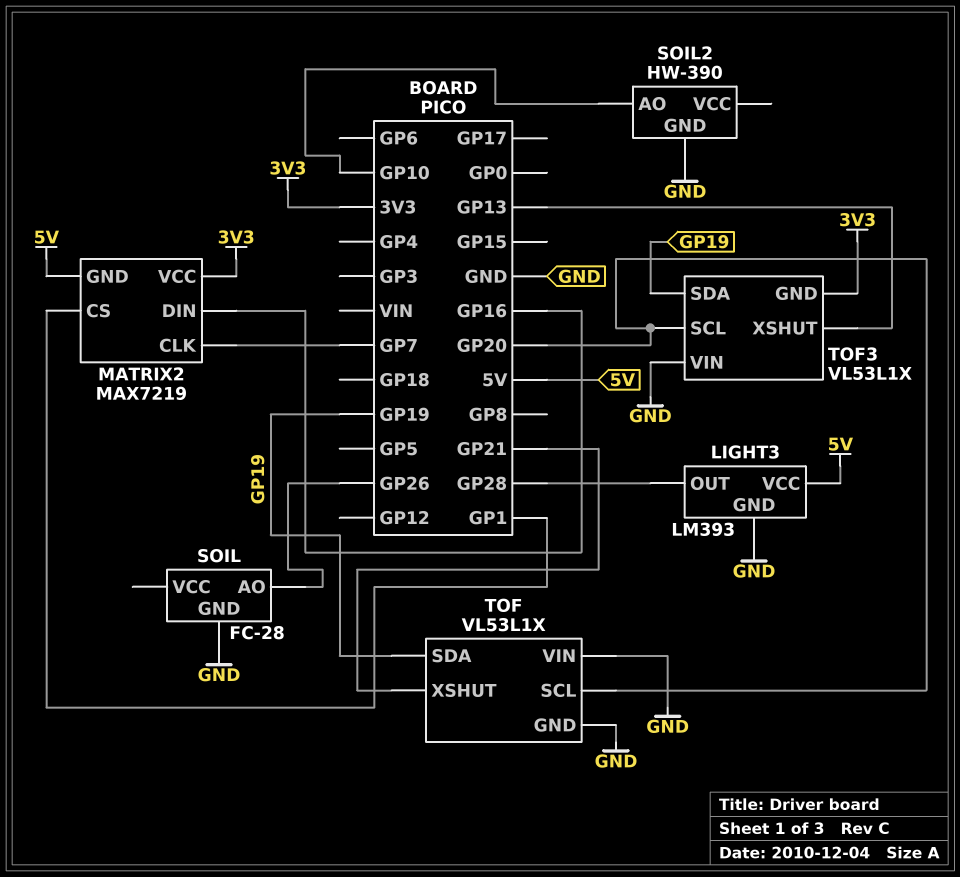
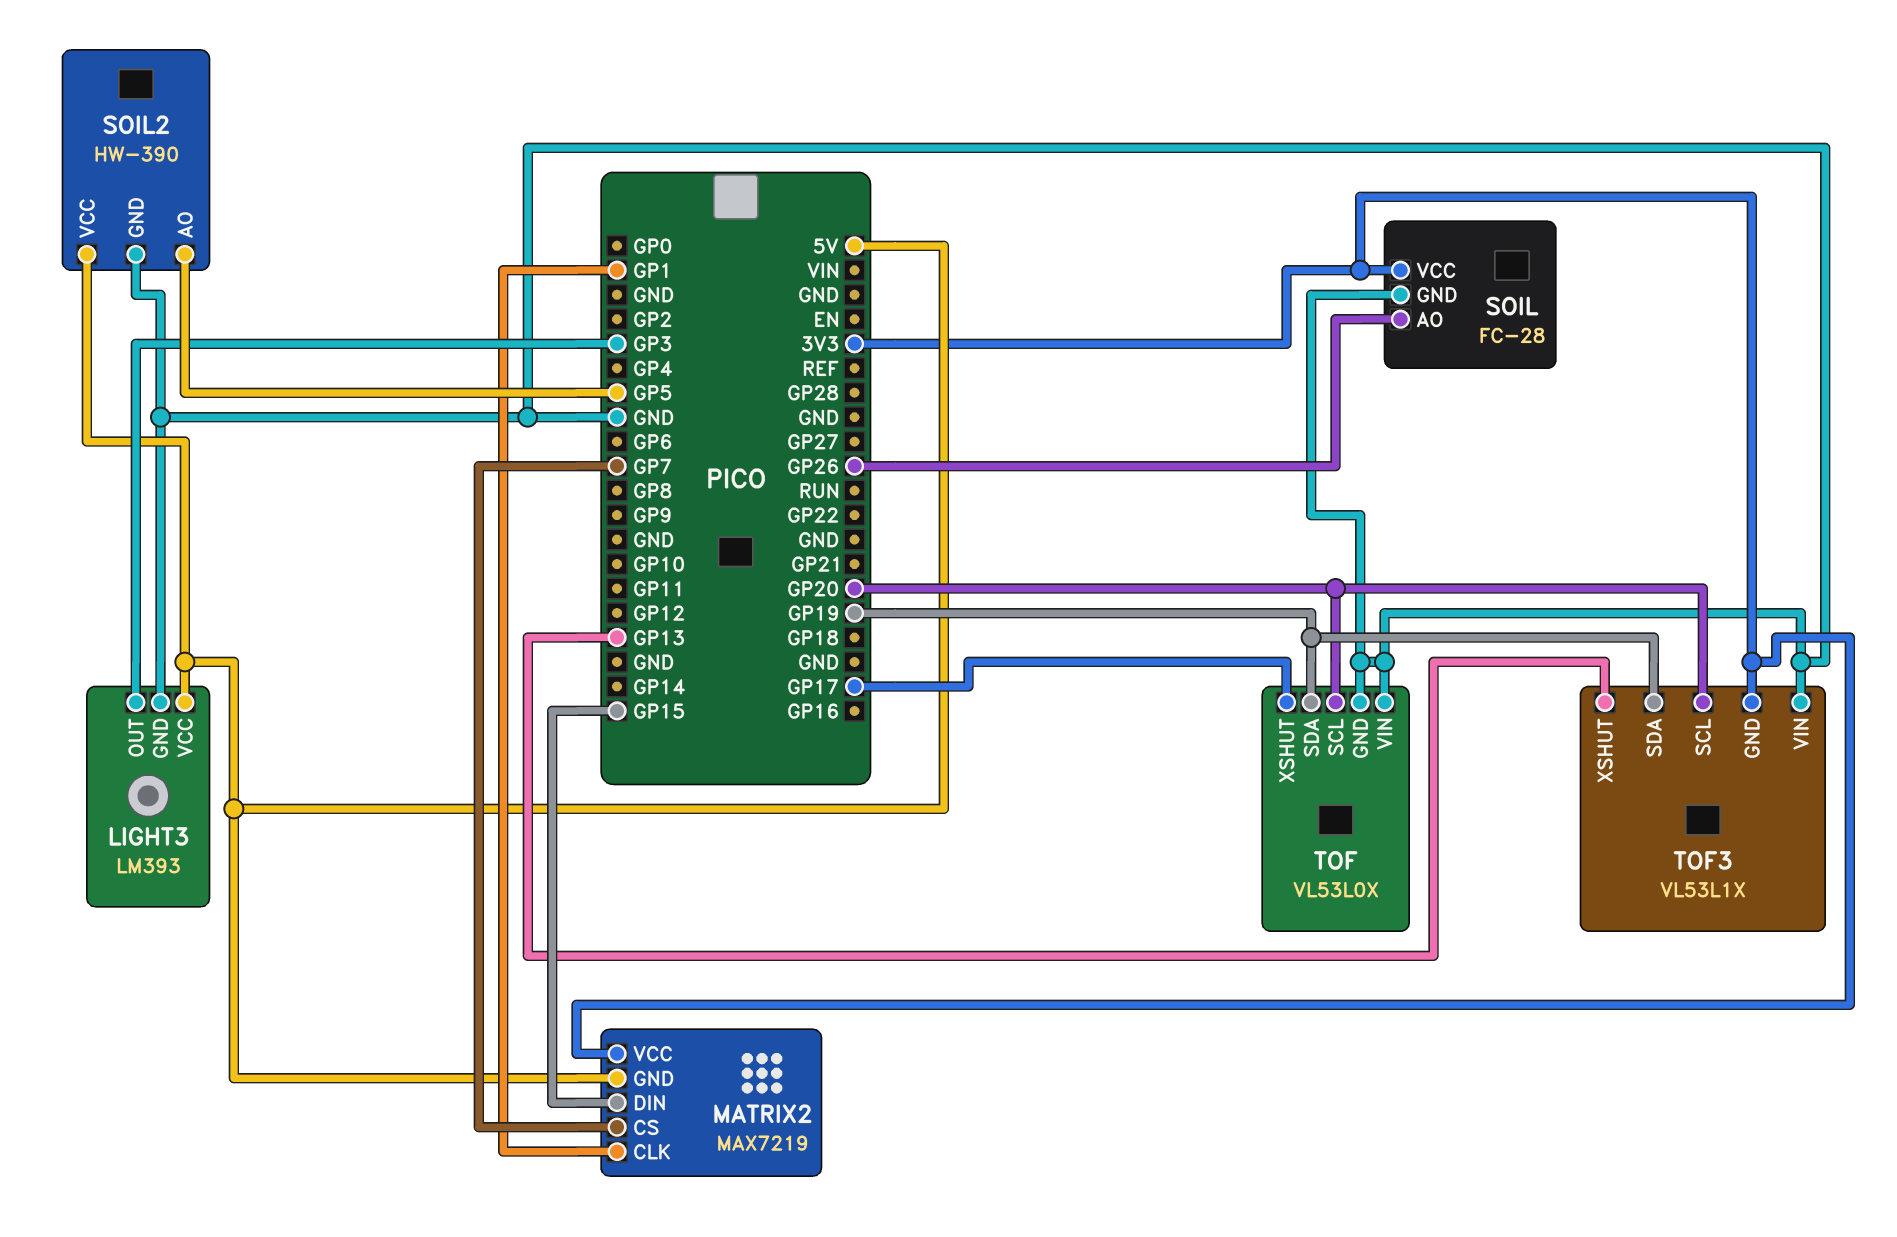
LIGHT3 pin OUT: GP28 -> GP3
MATRIX2 pin CLK: GP7 -> GP1
MATRIX2 pin CS: GP1 -> GP7
MATRIX2 pin DIN: GP16 -> GP15
SOIL pin VCC: none -> 3V3
SOIL2 pin AO: GP10 -> GP5
SOIL2 pin VCC: none -> 5V
TOF: VL53L1X -> VL53L0X
TOF pin XSHUT: GP21 -> GP17

